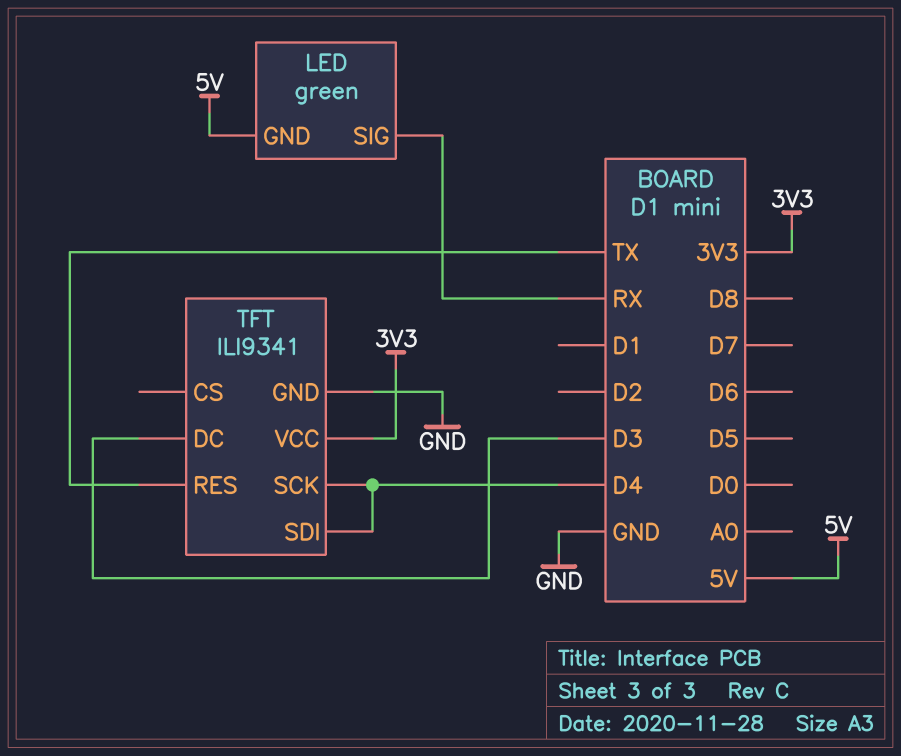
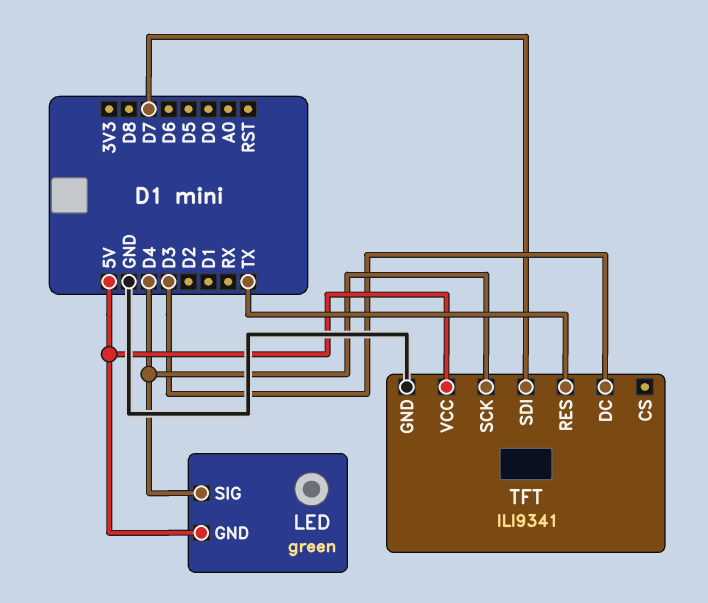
LED pin SIG: RX -> D4
TFT pin SDI: D4 -> D7
TFT pin VCC: 3V3 -> 5V

